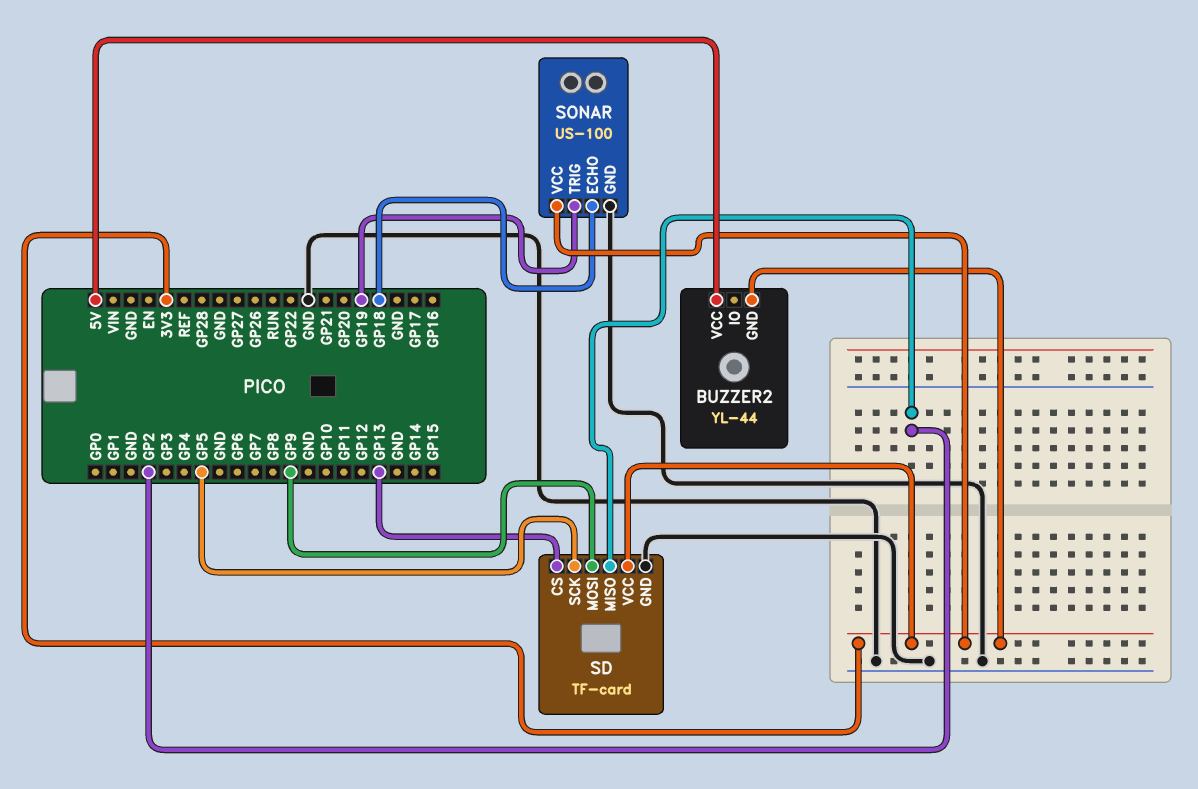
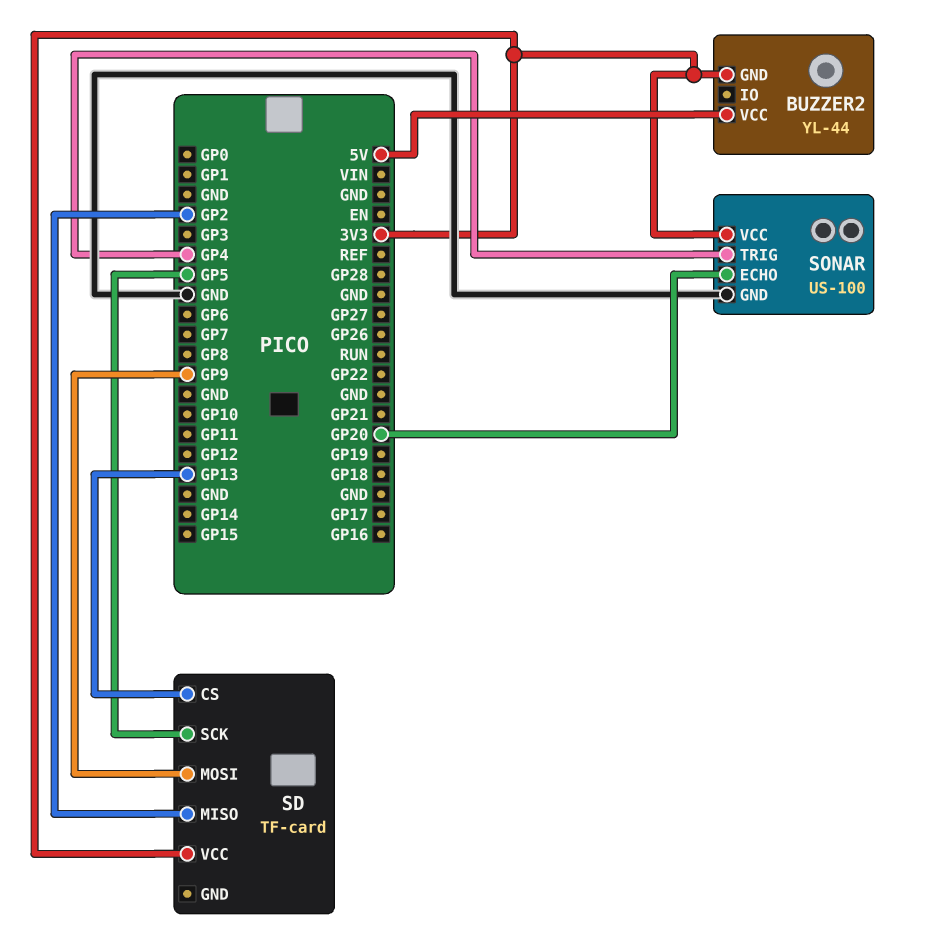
SD pin GND: GND -> none
SONAR pin ECHO: GP18 -> GP20
SONAR pin TRIG: GP19 -> GP4

